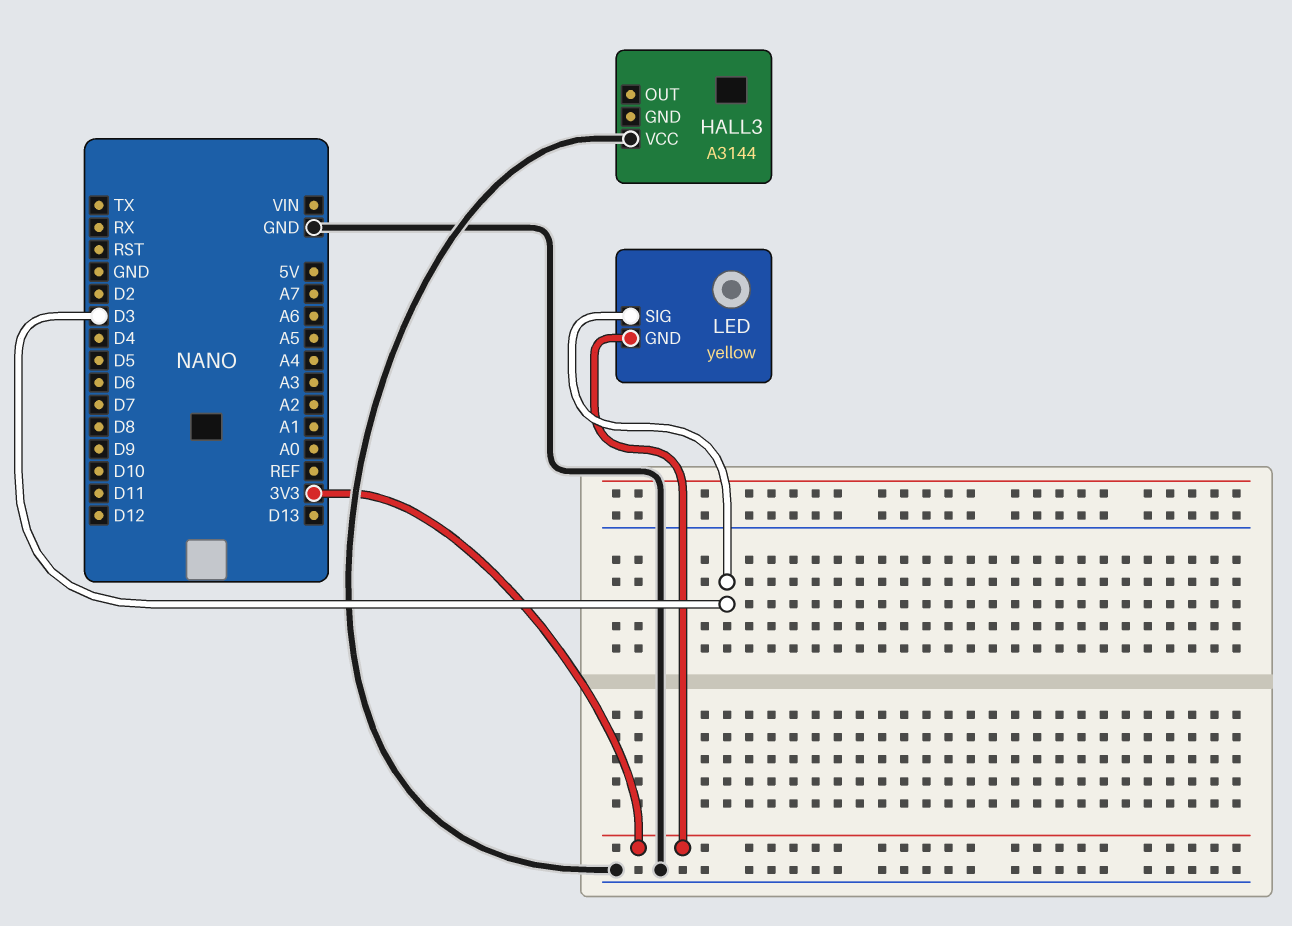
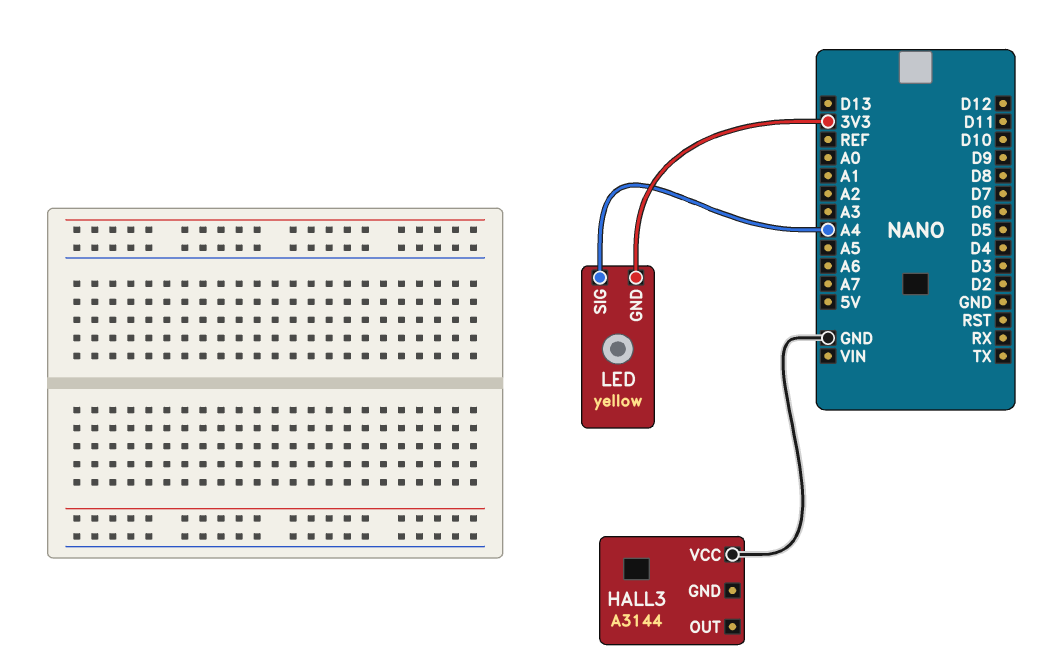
LED pin SIG: D3 -> A4

